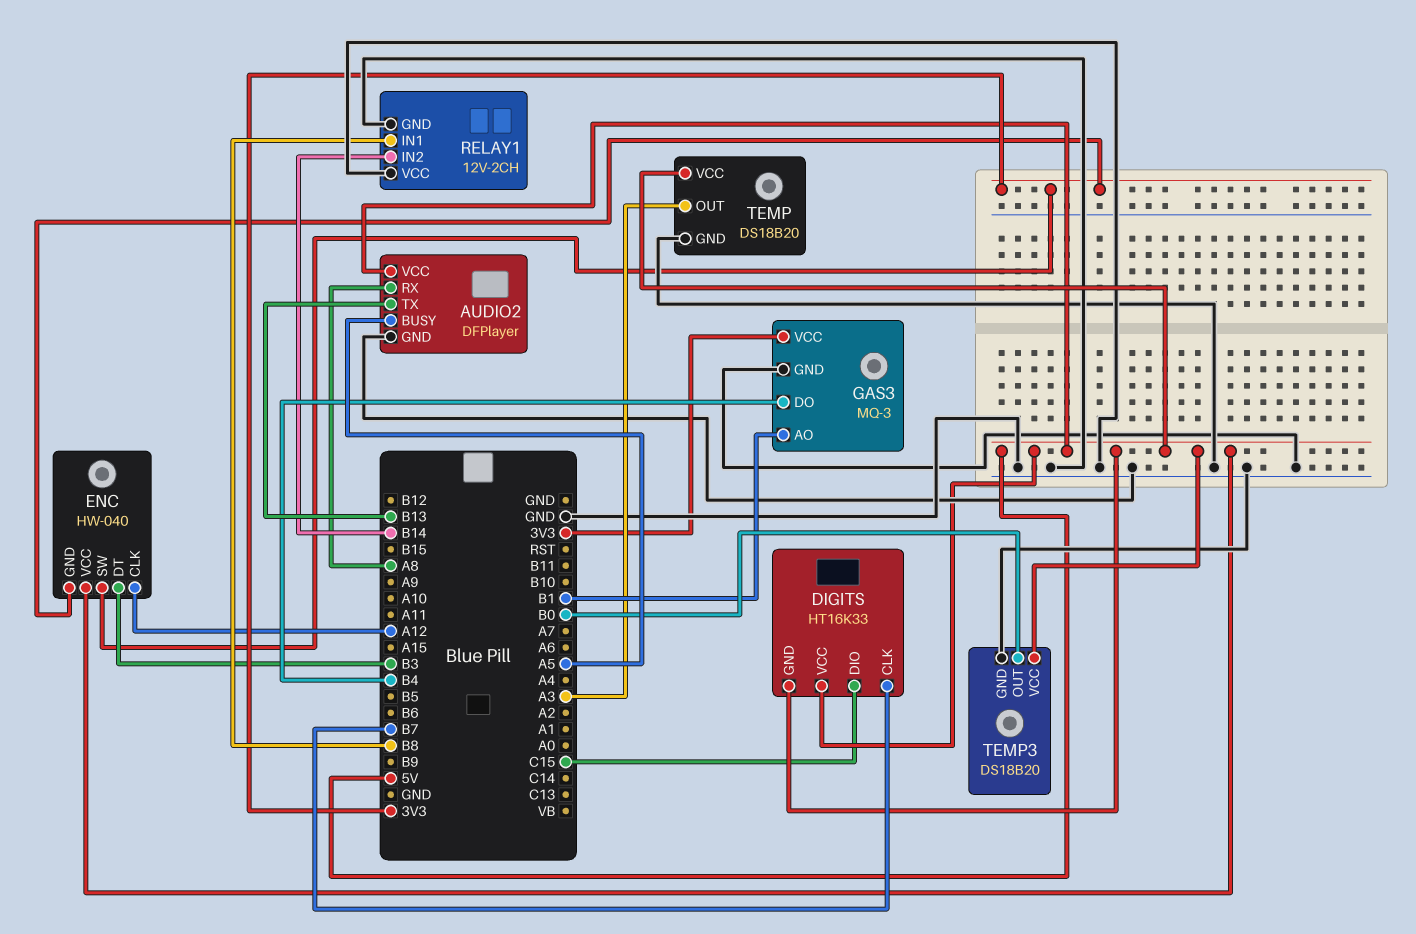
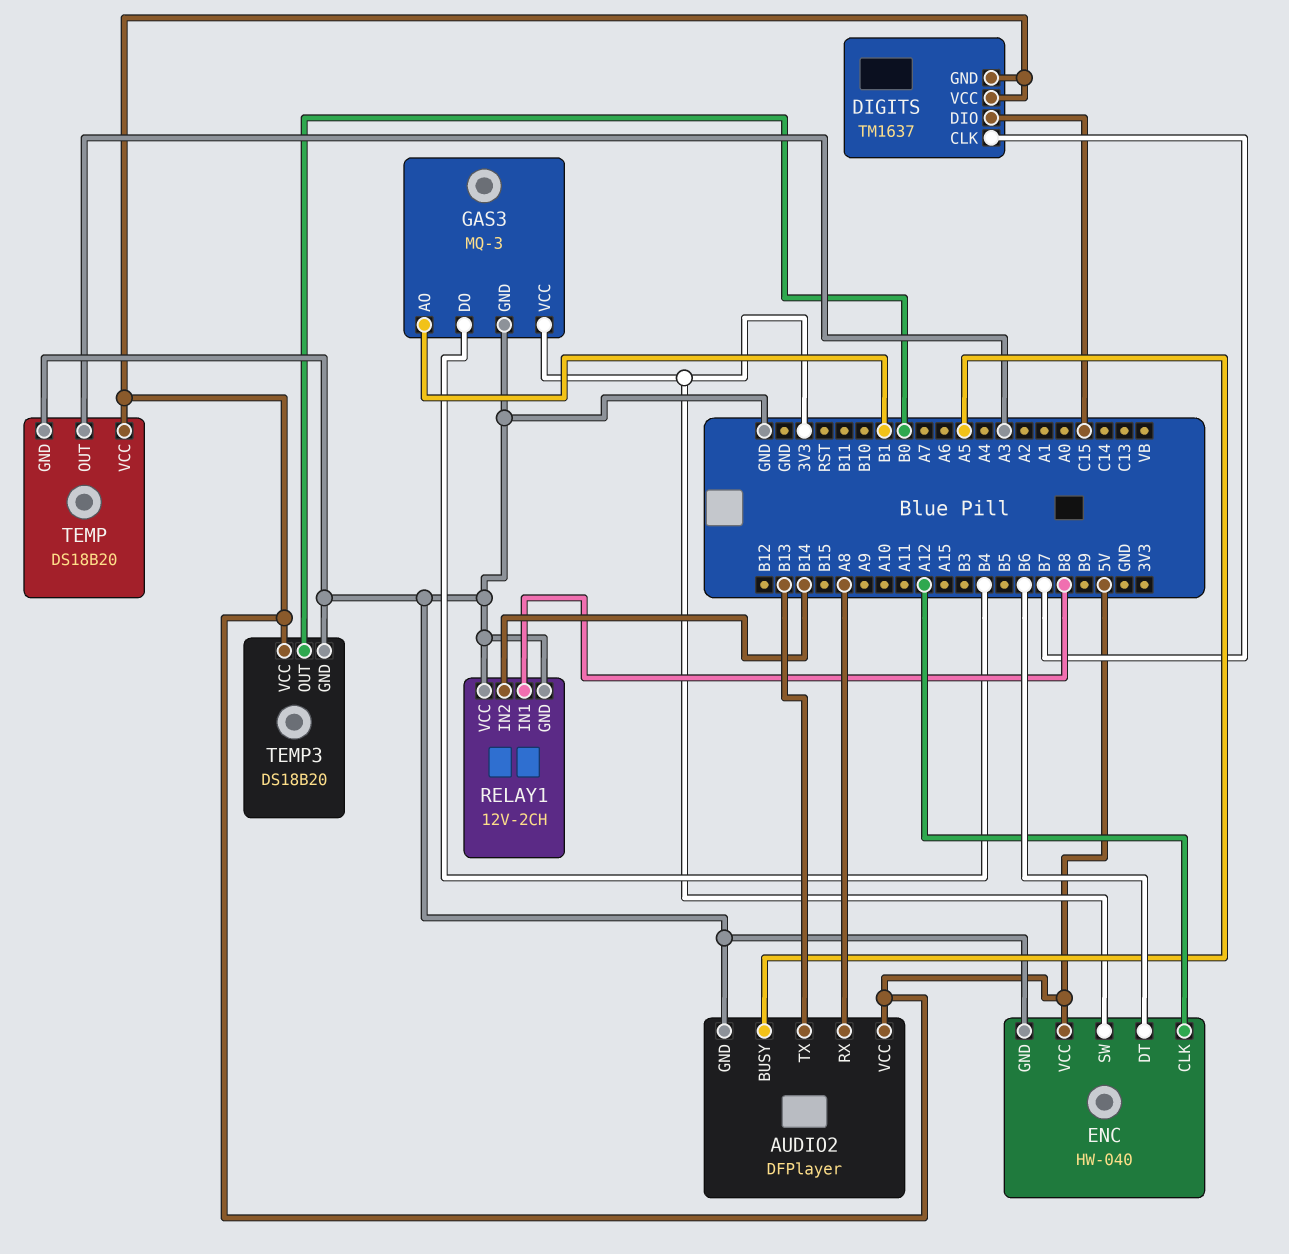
DIGITS: HT16K33 -> TM1637
ENC pin DT: B3 -> B6
ENC pin GND: 3V3 -> GND

